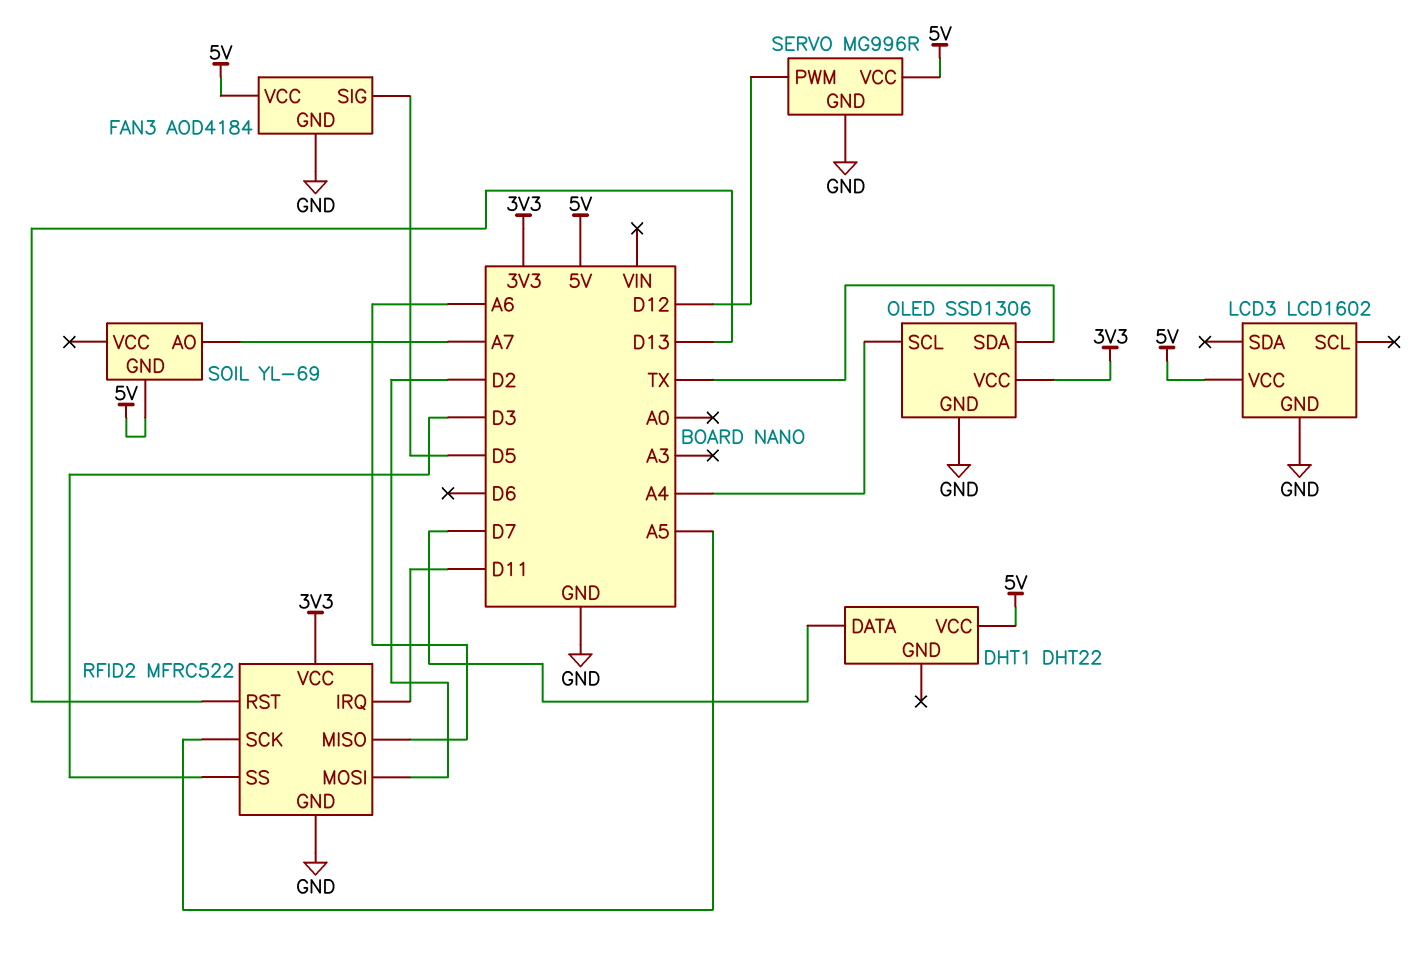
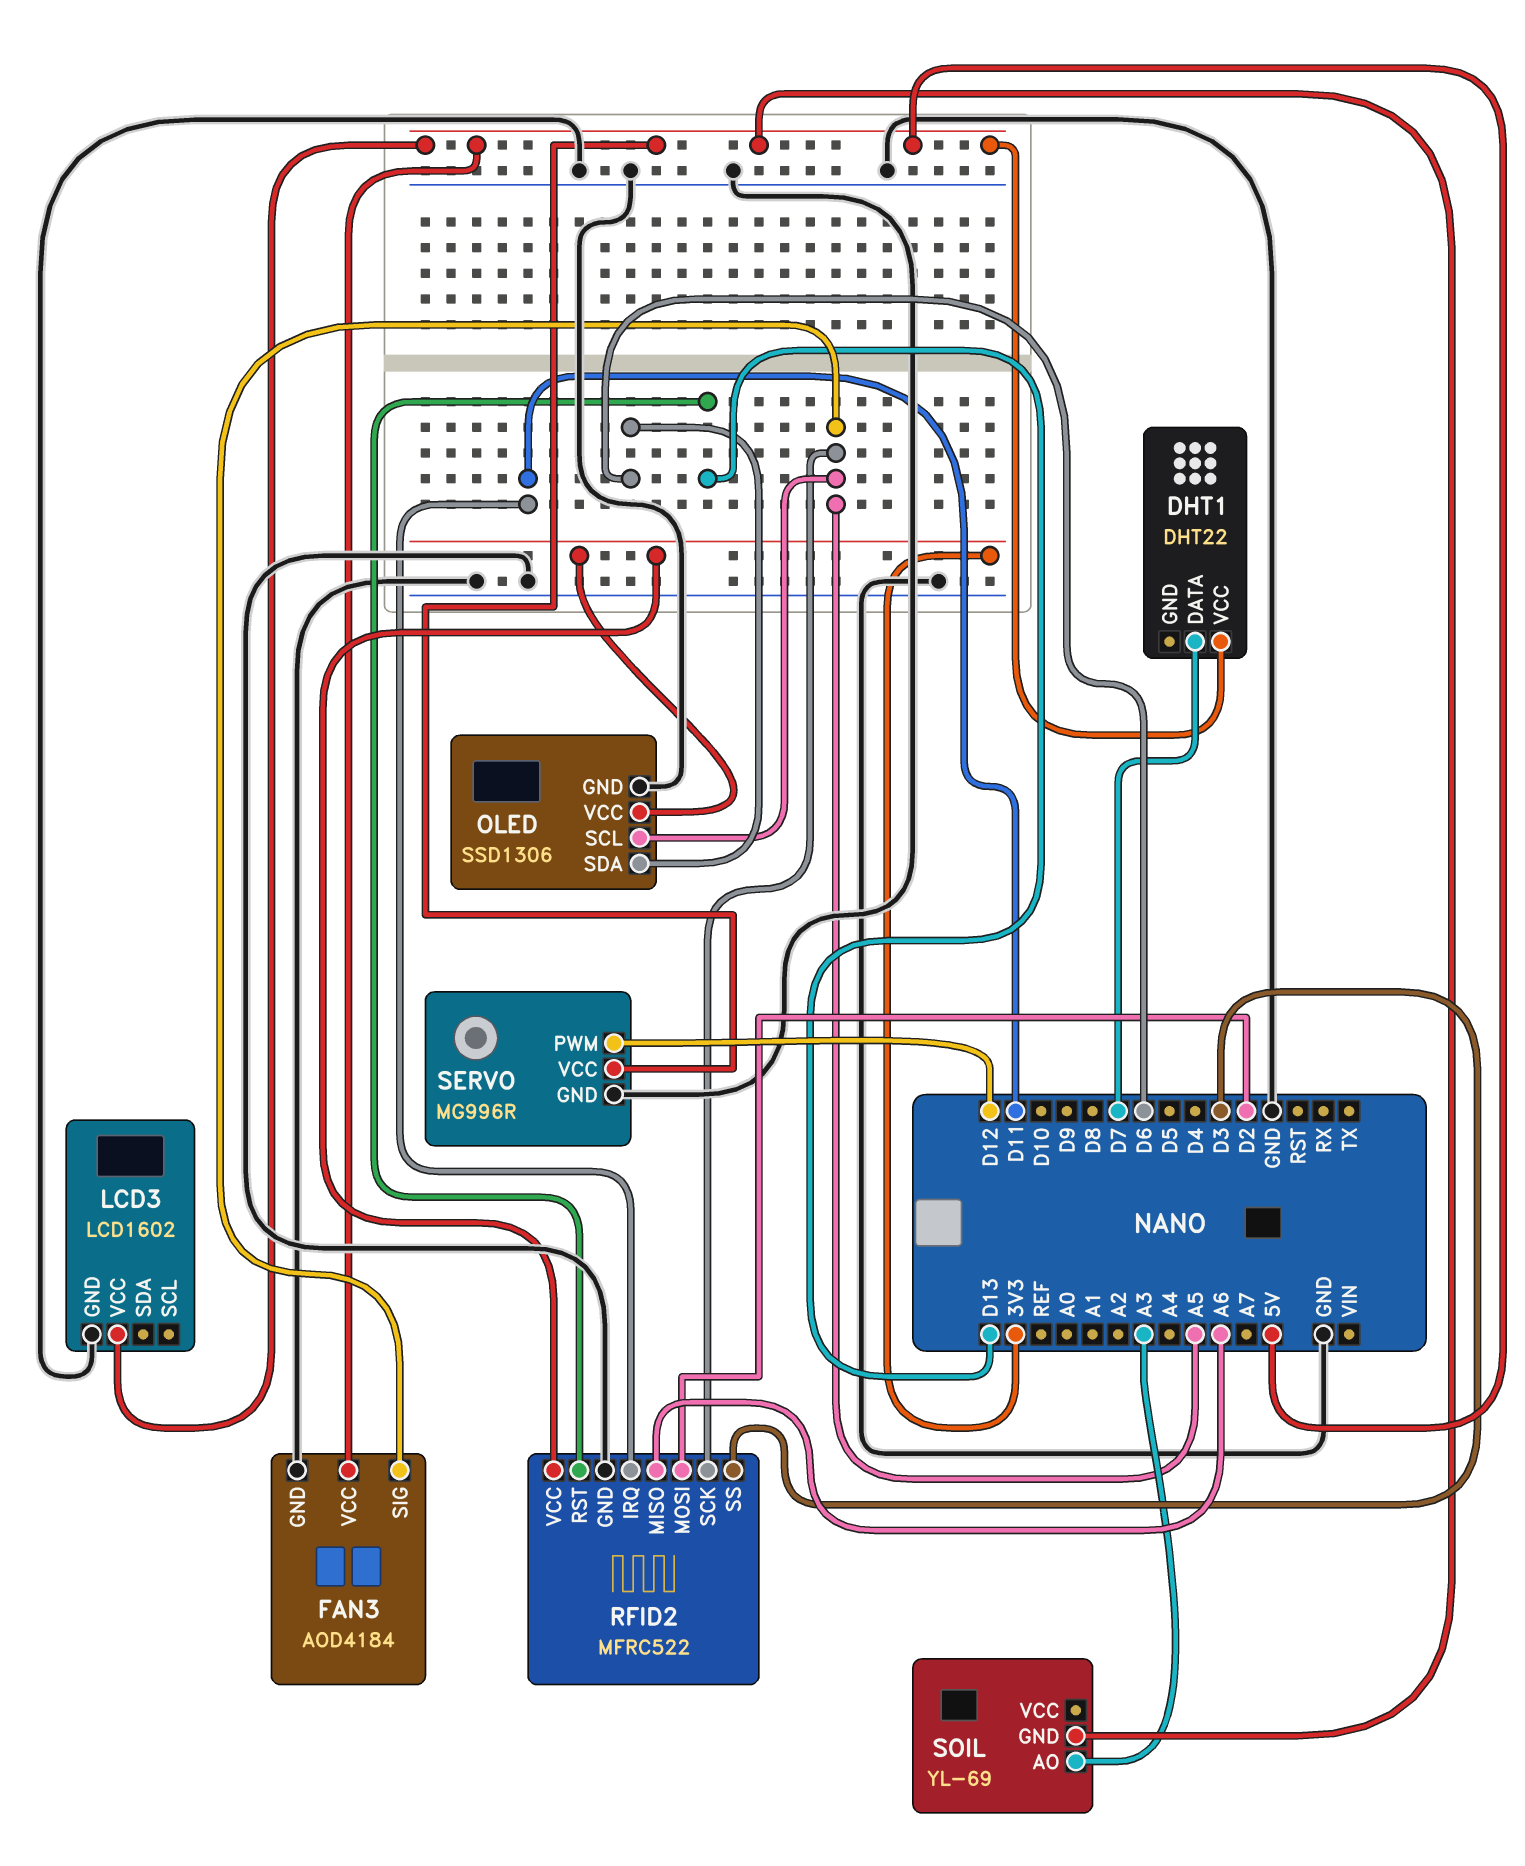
FAN3 pin SIG: D5 -> A5
OLED pin SCL: A4 -> A5
OLED pin SDA: TX -> D6
SOIL pin AO: A7 -> A3

